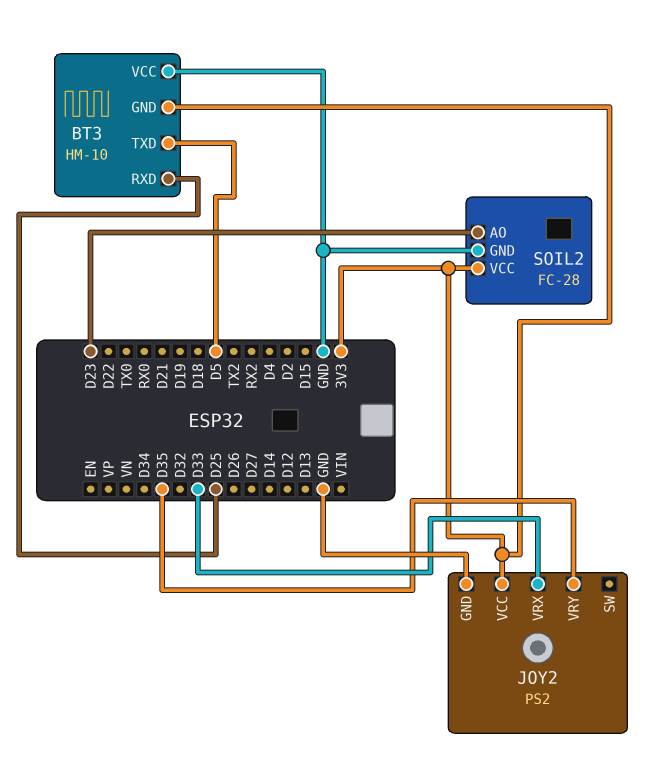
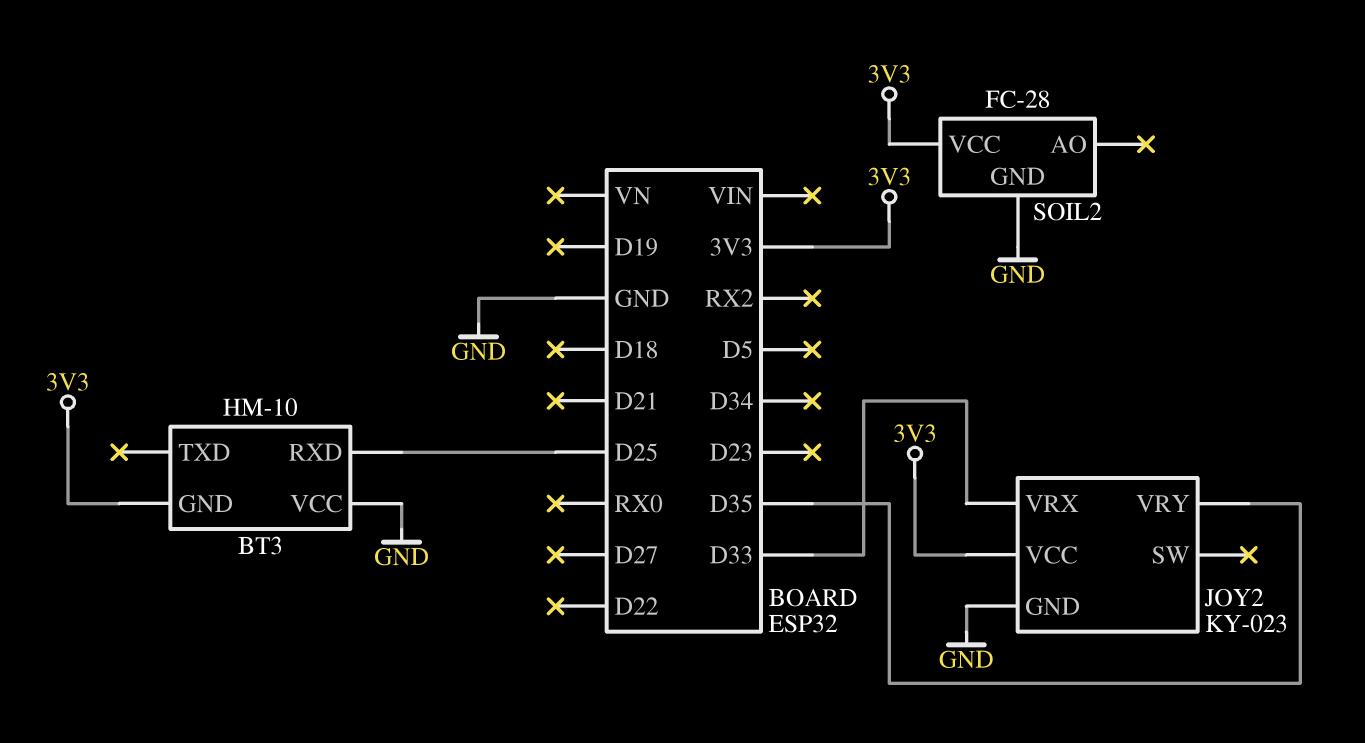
BT3 pin TXD: D5 -> none
JOY2: PS2 -> KY-023
SOIL2 pin AO: D23 -> none

